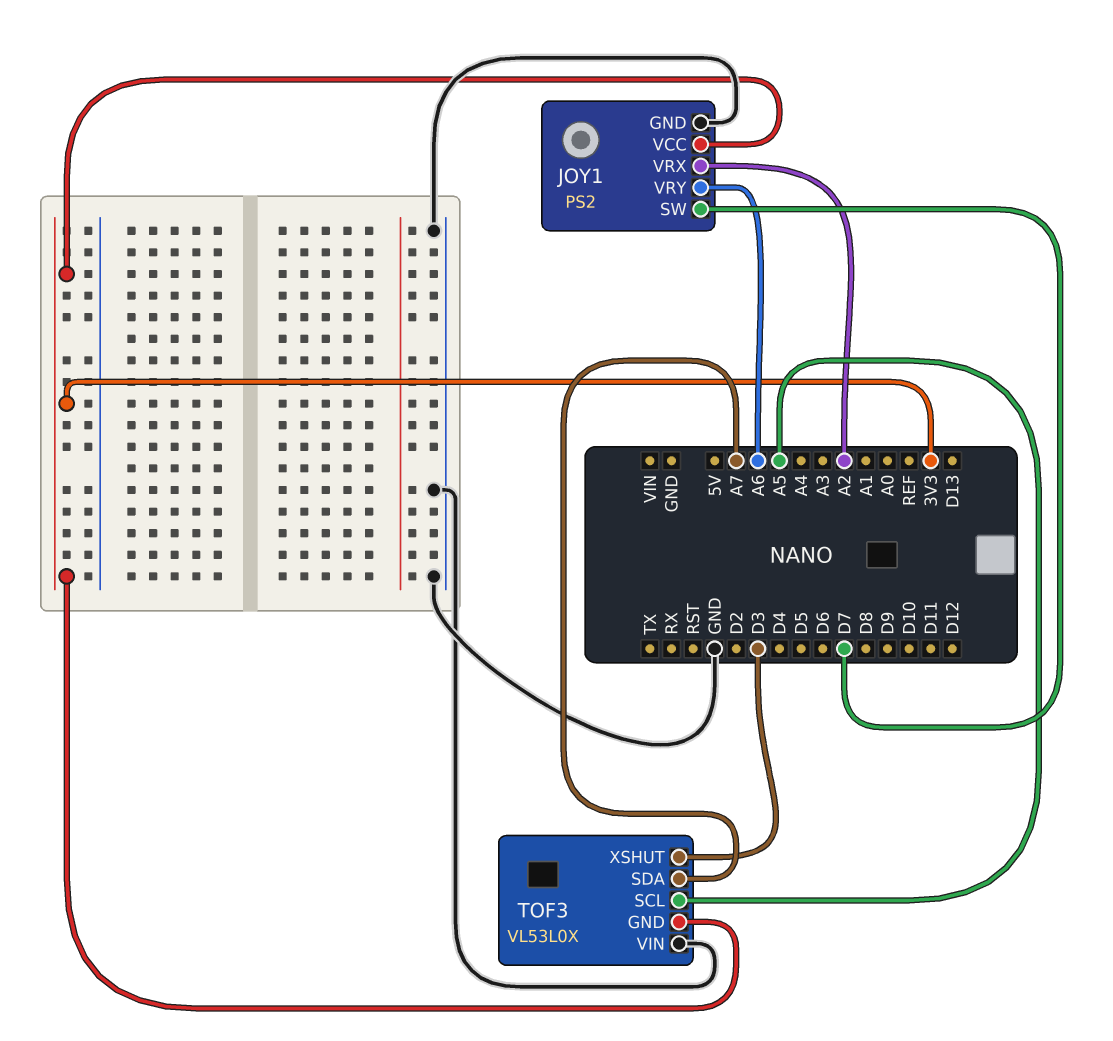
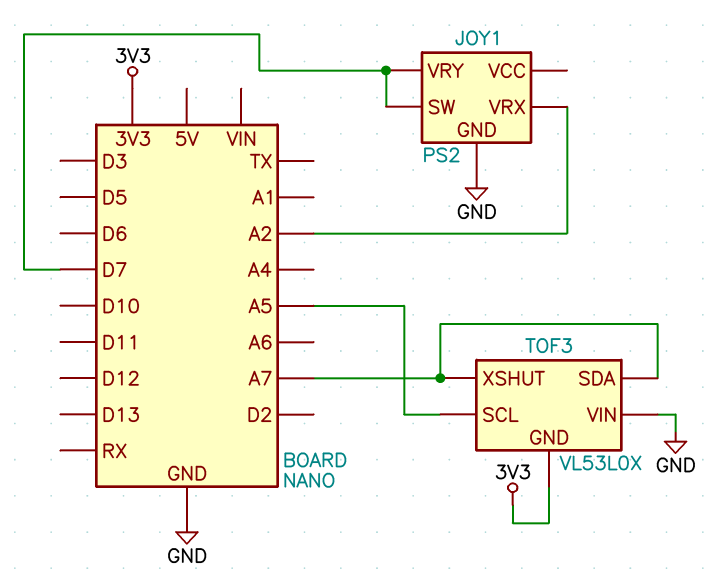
JOY1 pin VCC: 3V3 -> none
JOY1 pin VRY: A6 -> D7
TOF3 pin XSHUT: D3 -> A7

